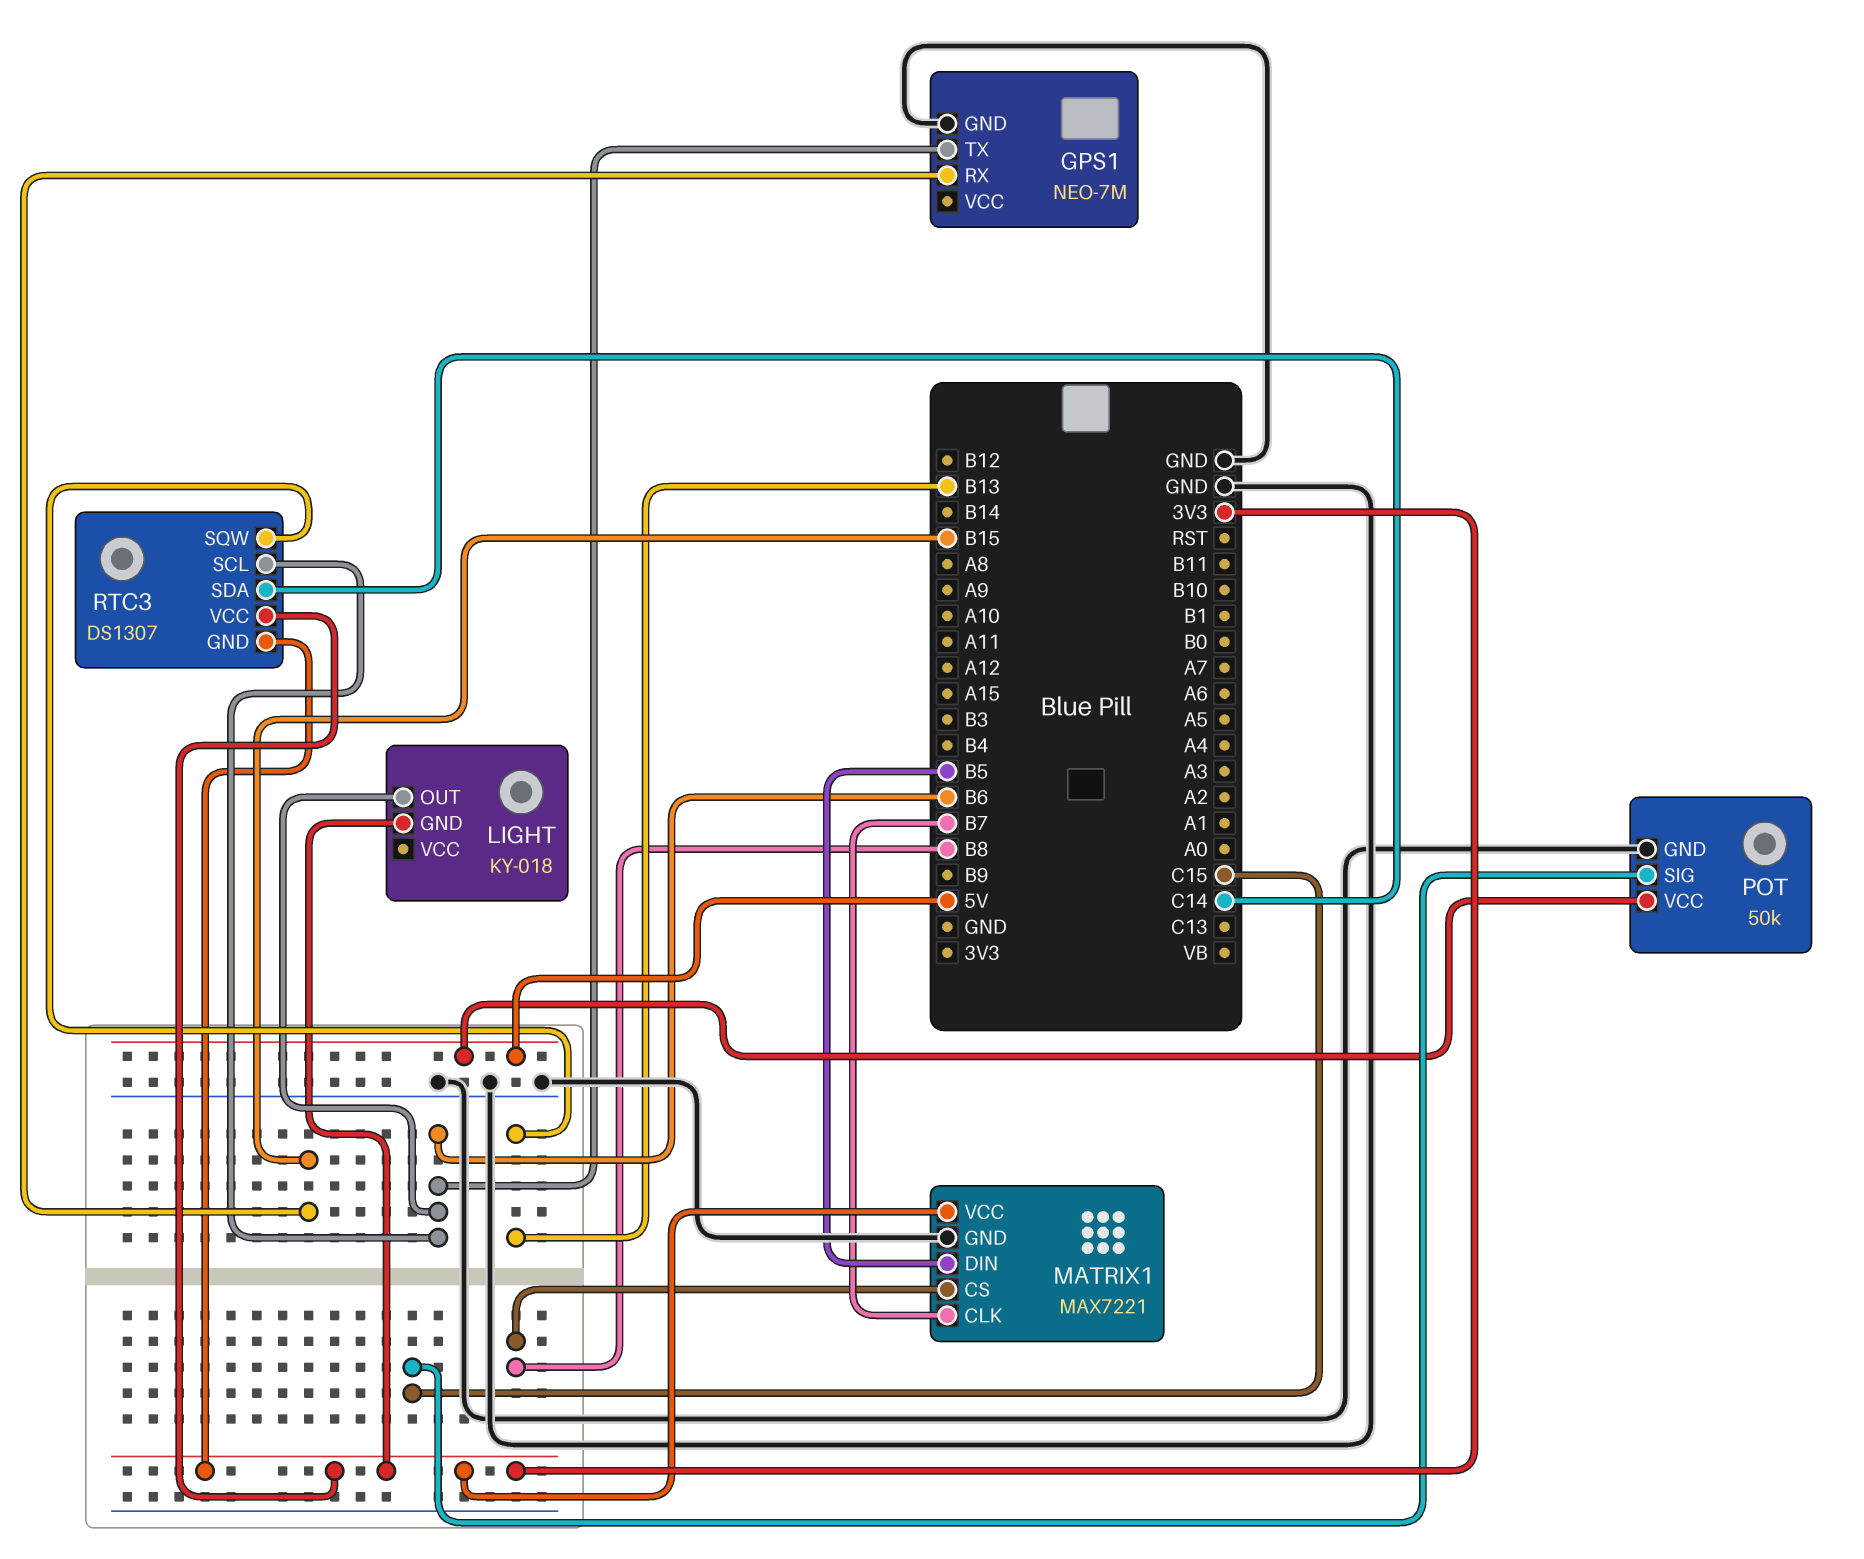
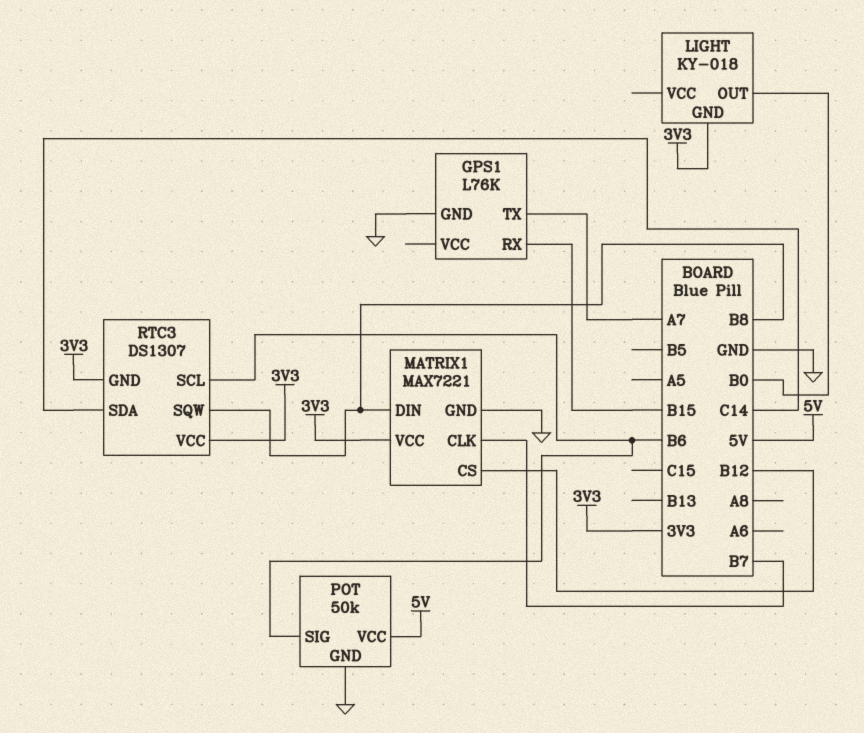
GPS1: NEO-7M -> L76K
GPS1 pin TX: B6 -> A7
LIGHT pin OUT: B6 -> B0
MATRIX1 pin CS: B8 -> B12
MATRIX1 pin DIN: B5 -> B8
POT pin SIG: C15 -> B6
RTC3 pin SQW: B13 -> B8

